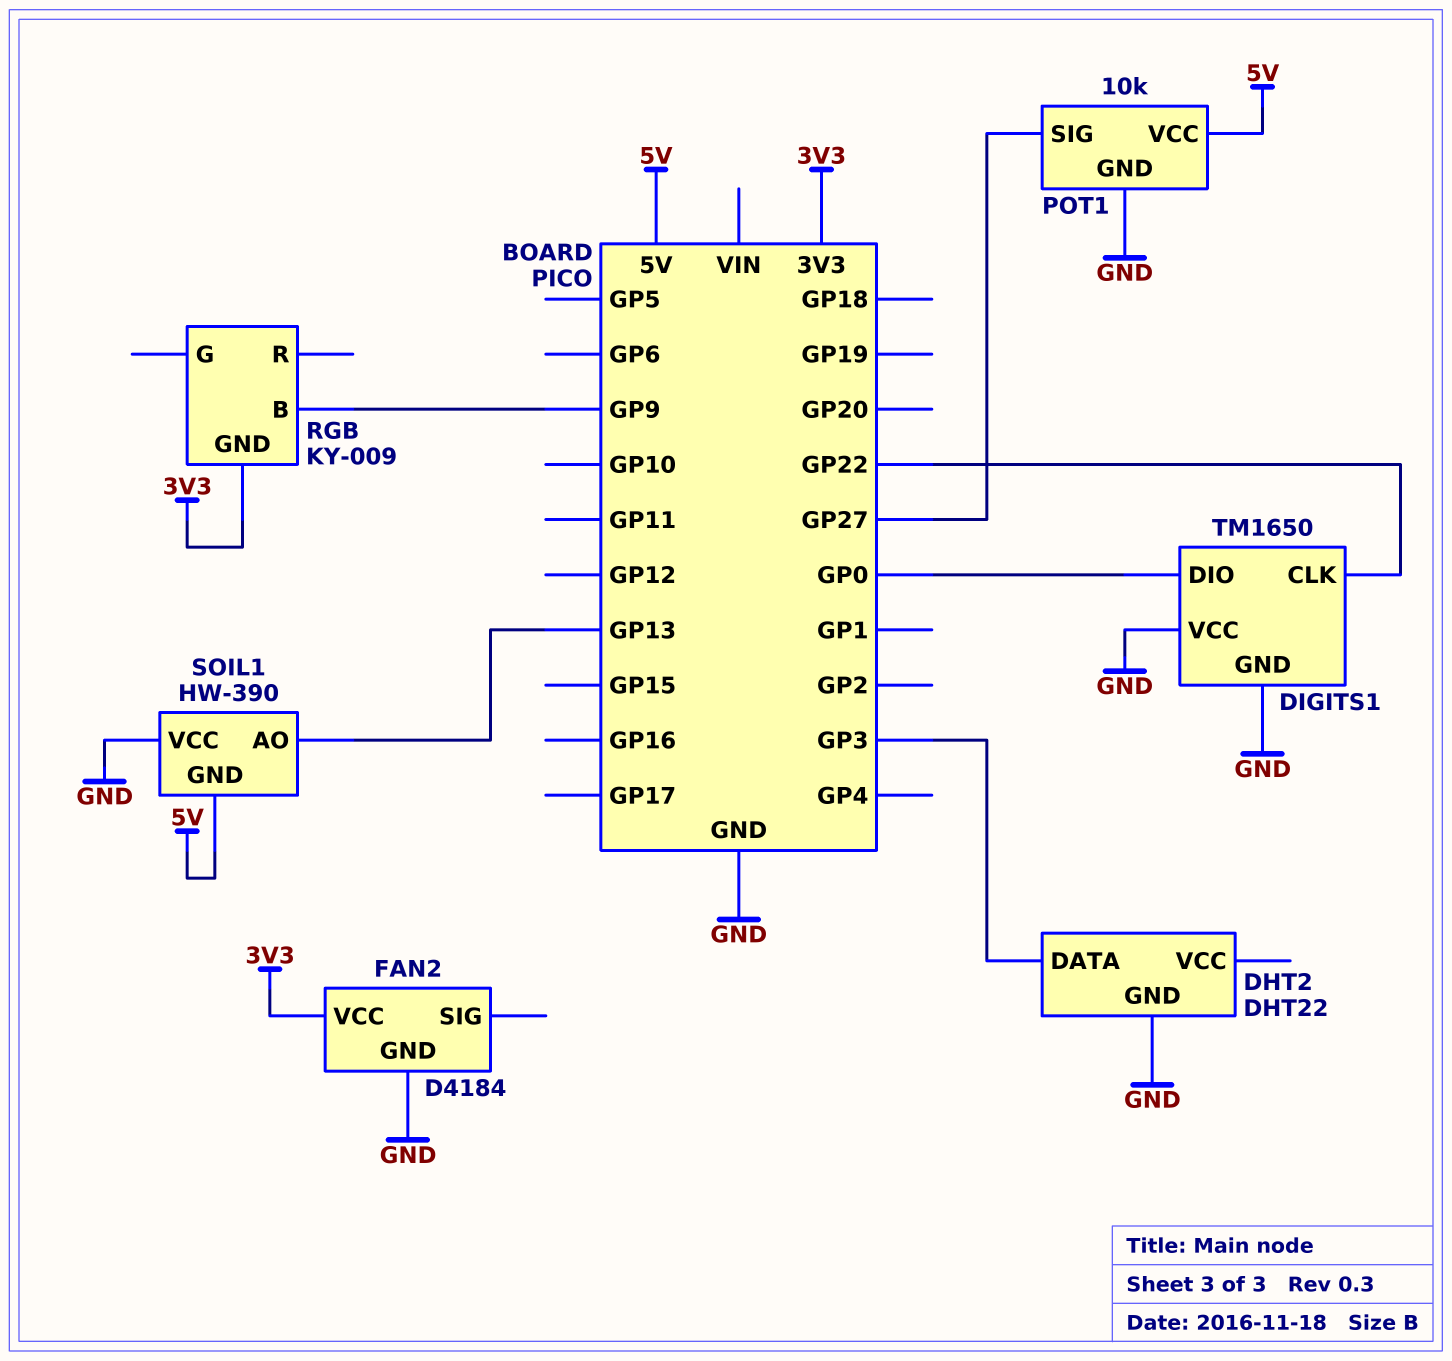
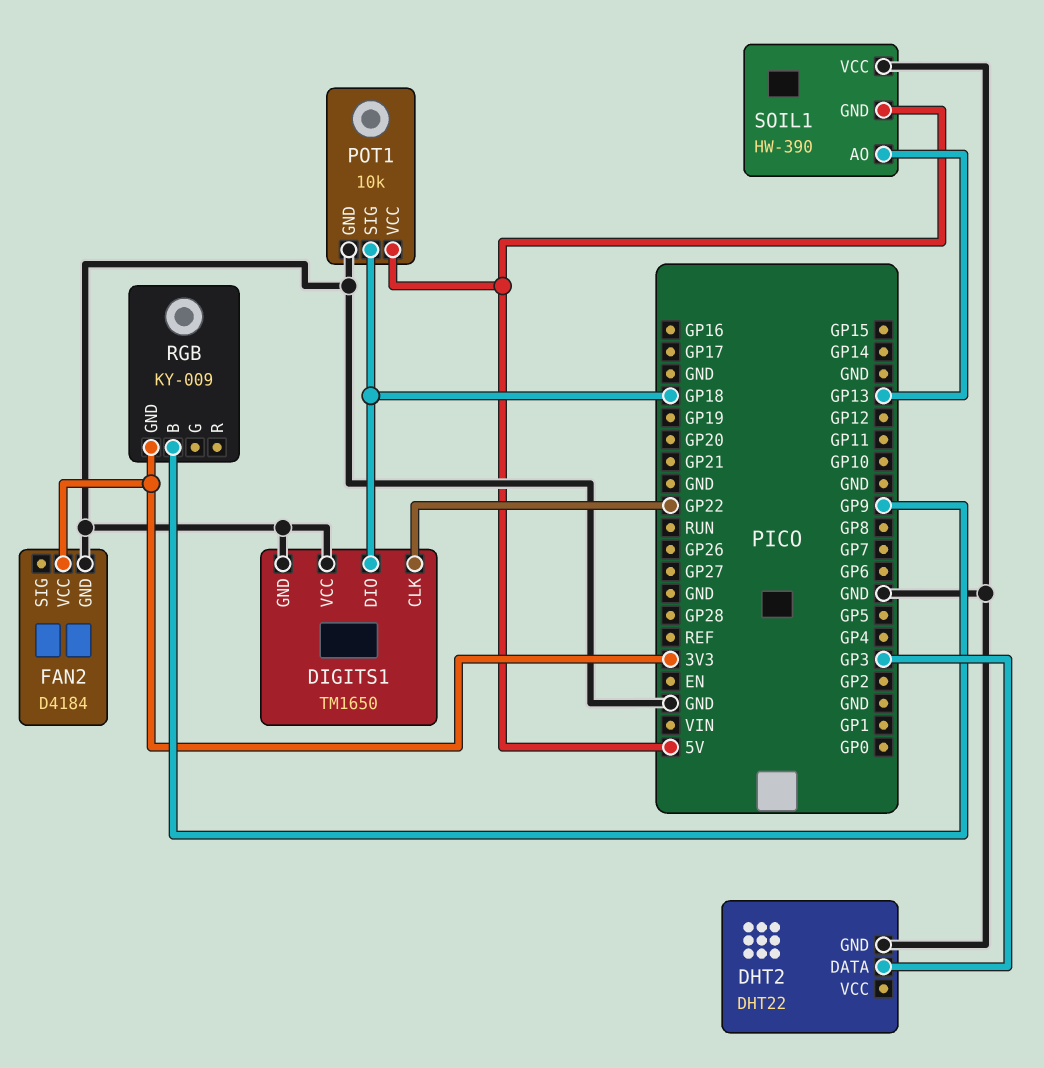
DIGITS1 pin DIO: GP0 -> GP18
POT1 pin SIG: GP27 -> GP18

